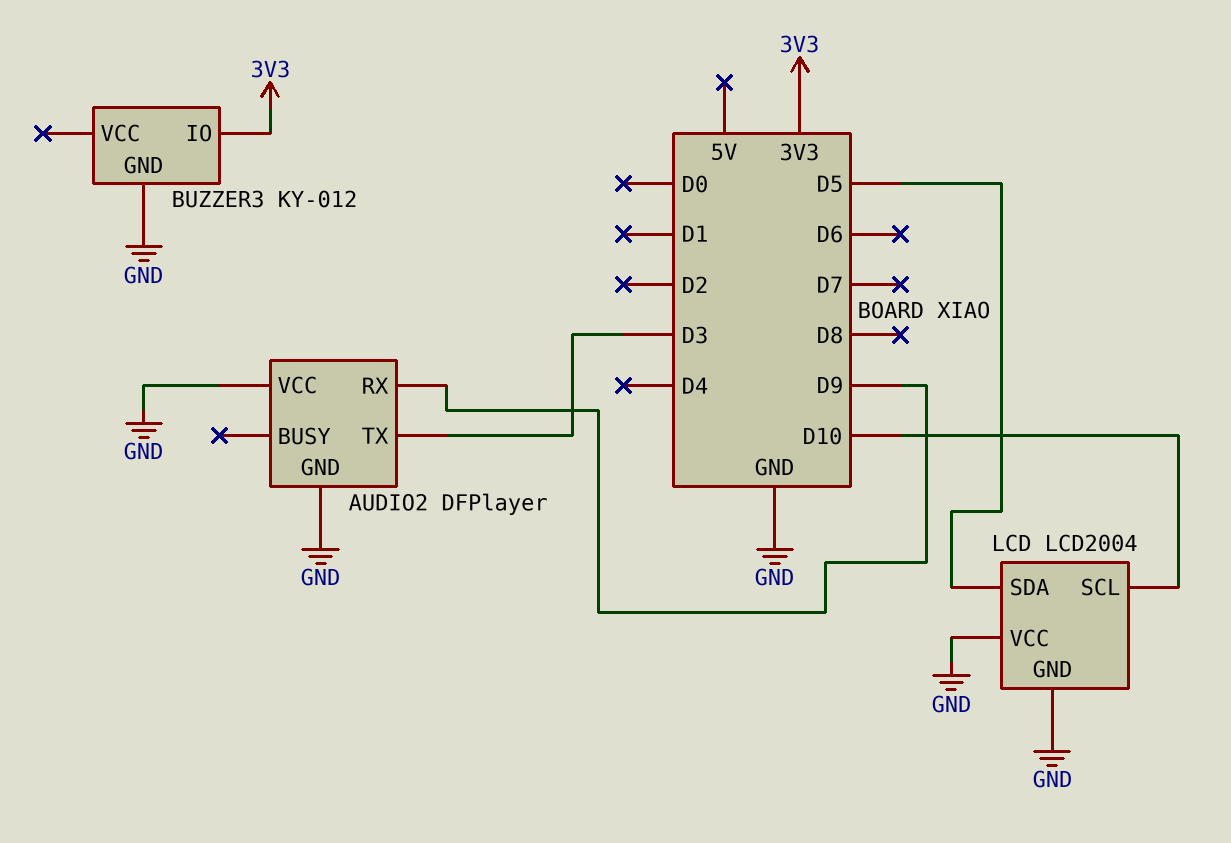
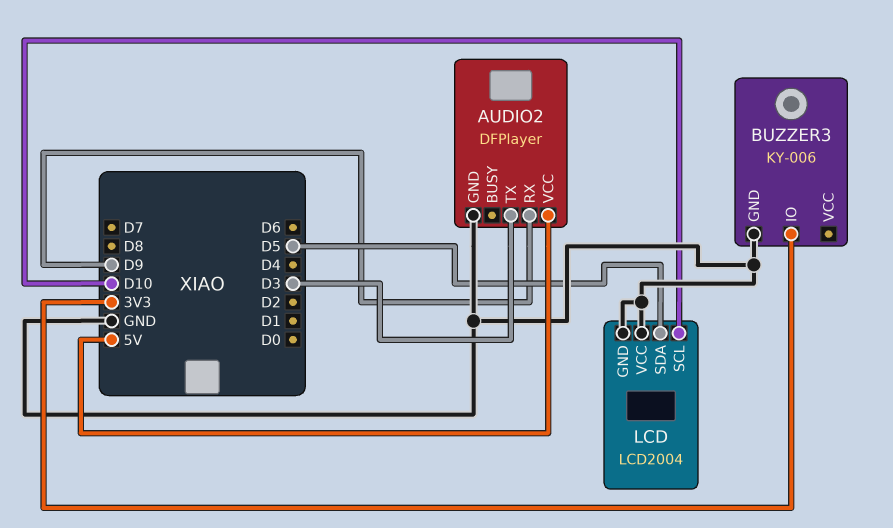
AUDIO2 pin VCC: GND -> 5V
BUZZER3: KY-012 -> KY-006

